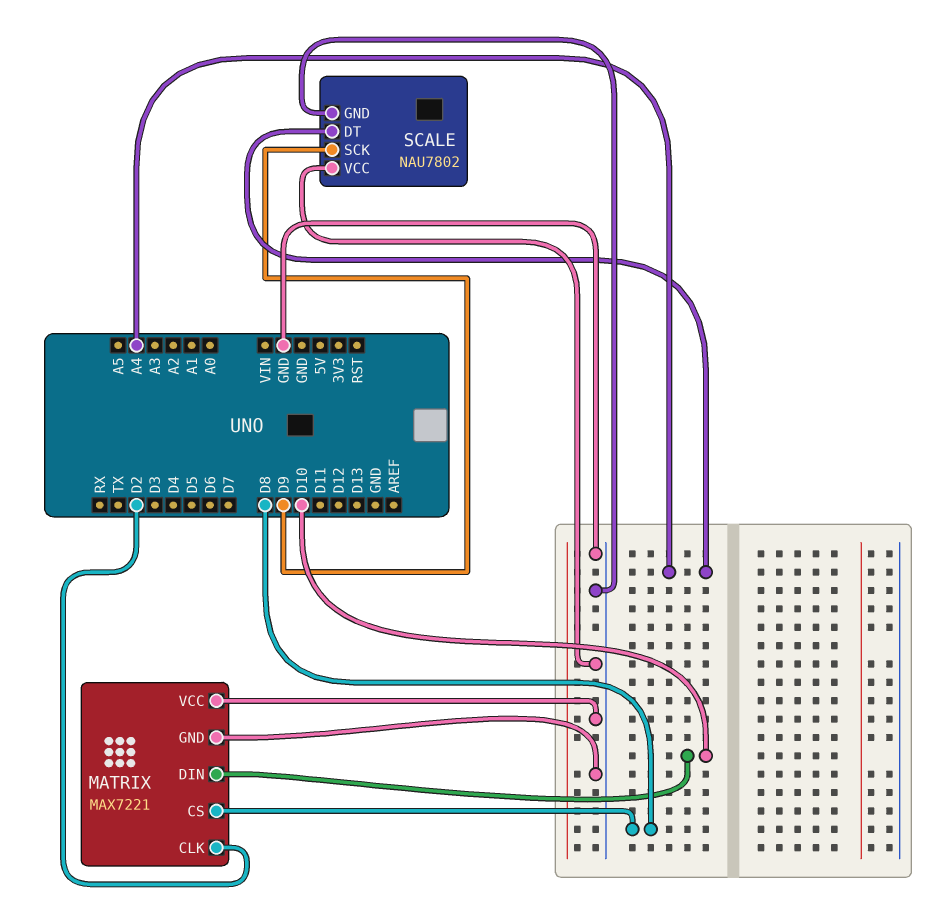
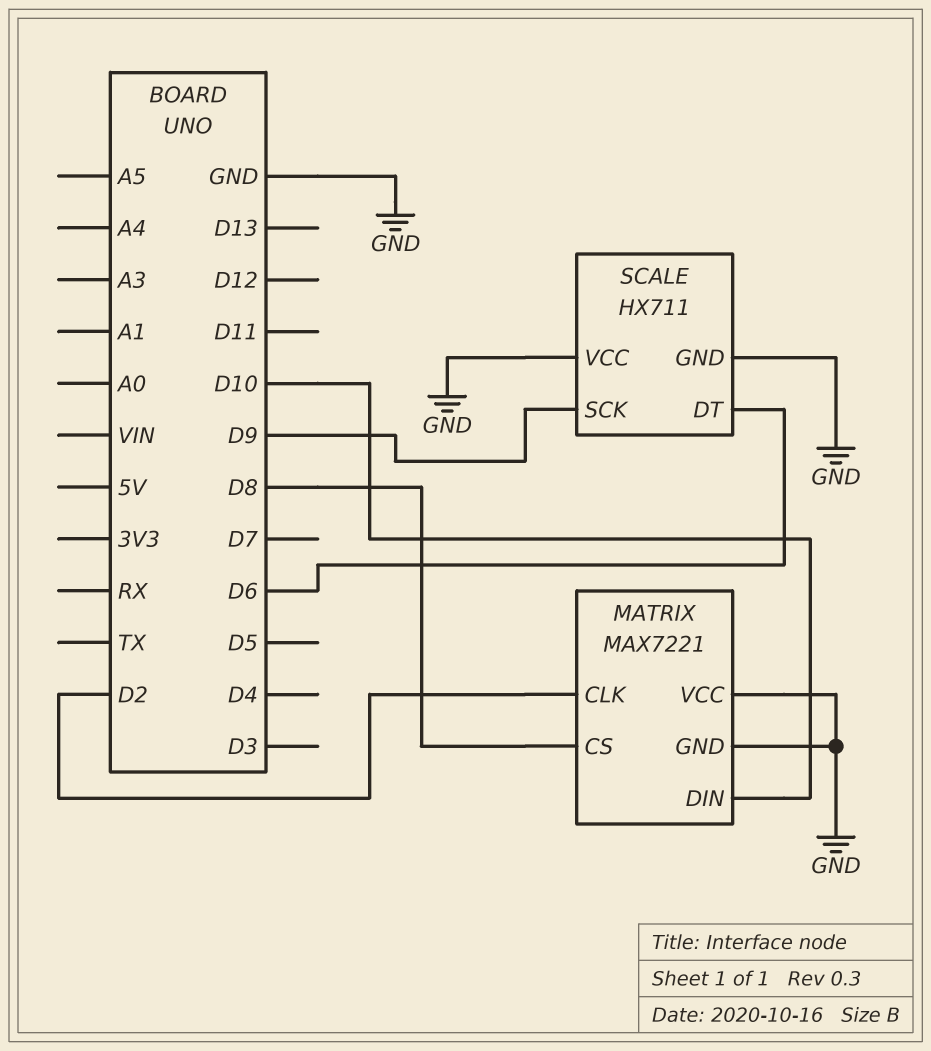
SCALE: NAU7802 -> HX711
SCALE pin DT: A4 -> D6

